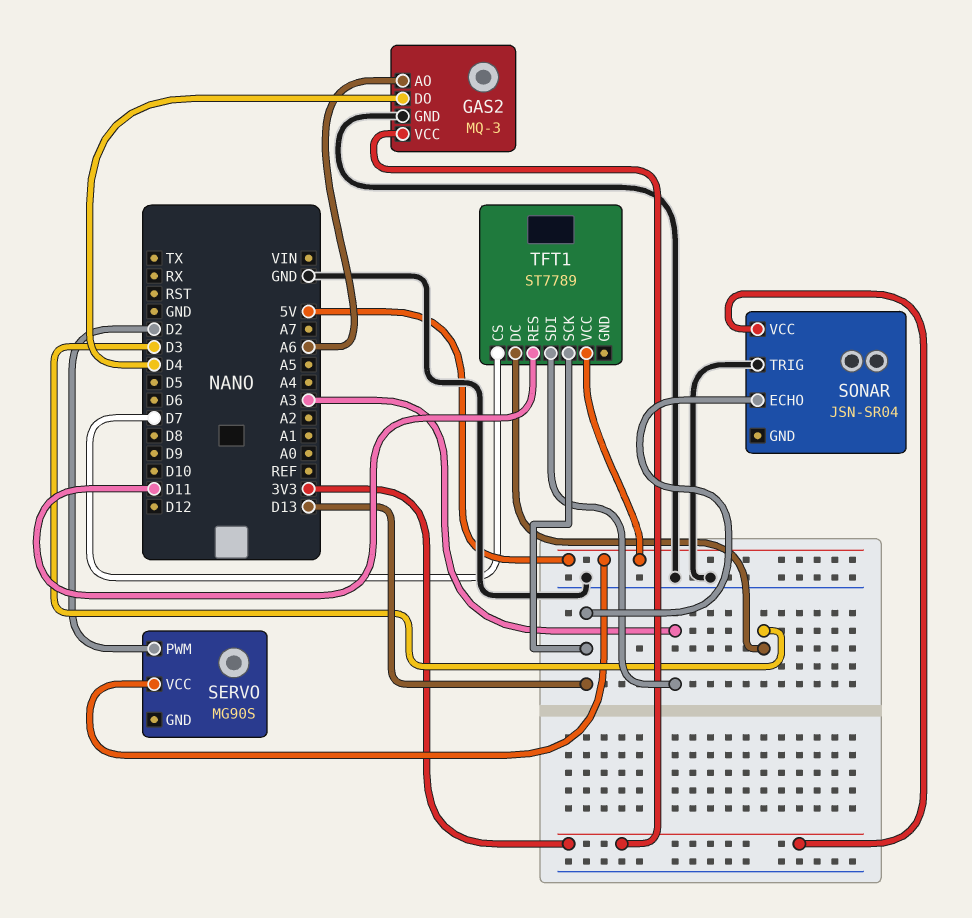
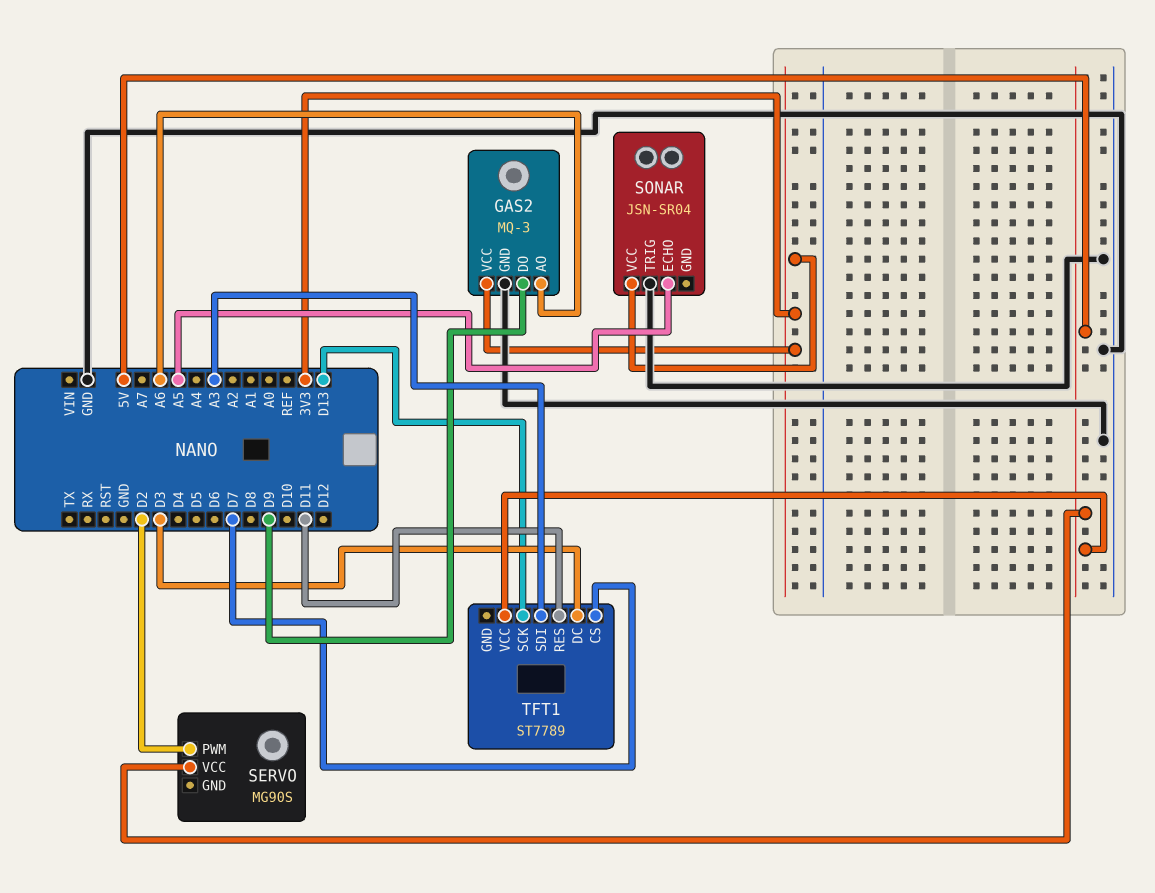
GAS2 pin DO: D4 -> D9
SONAR pin ECHO: D13 -> A5

